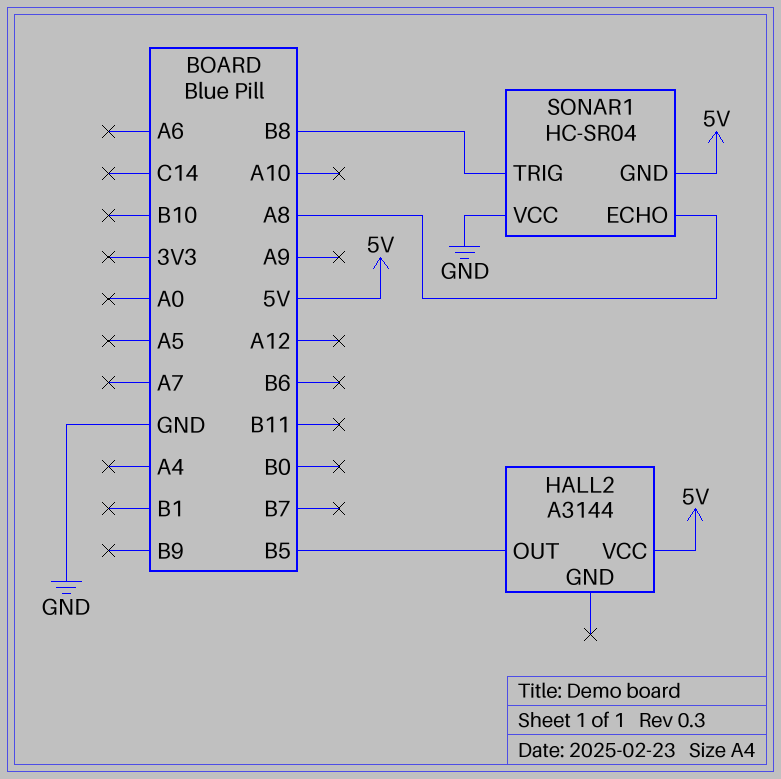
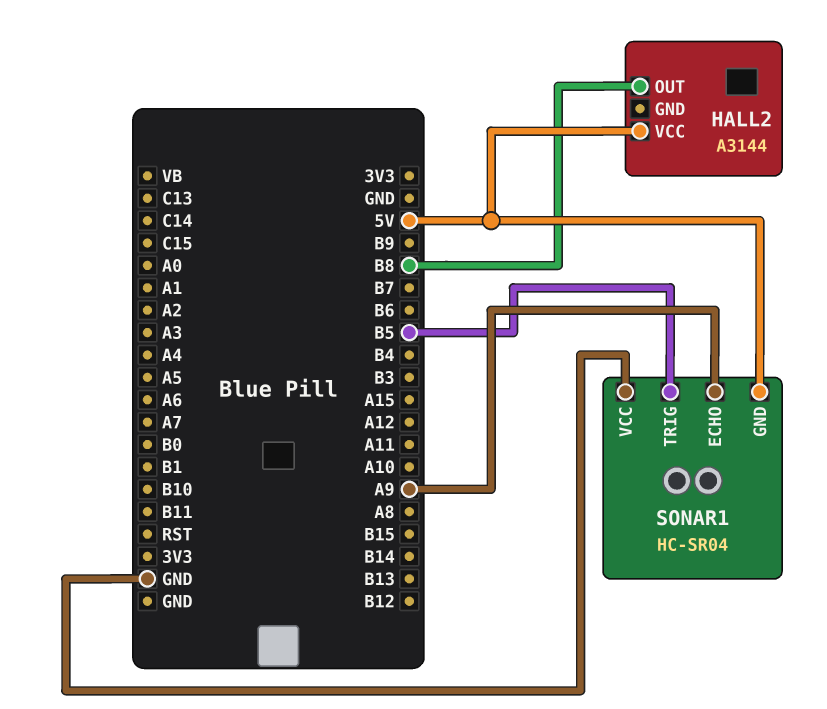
HALL2 pin OUT: B5 -> B8
SONAR1 pin ECHO: A8 -> A9
SONAR1 pin TRIG: B8 -> B5

